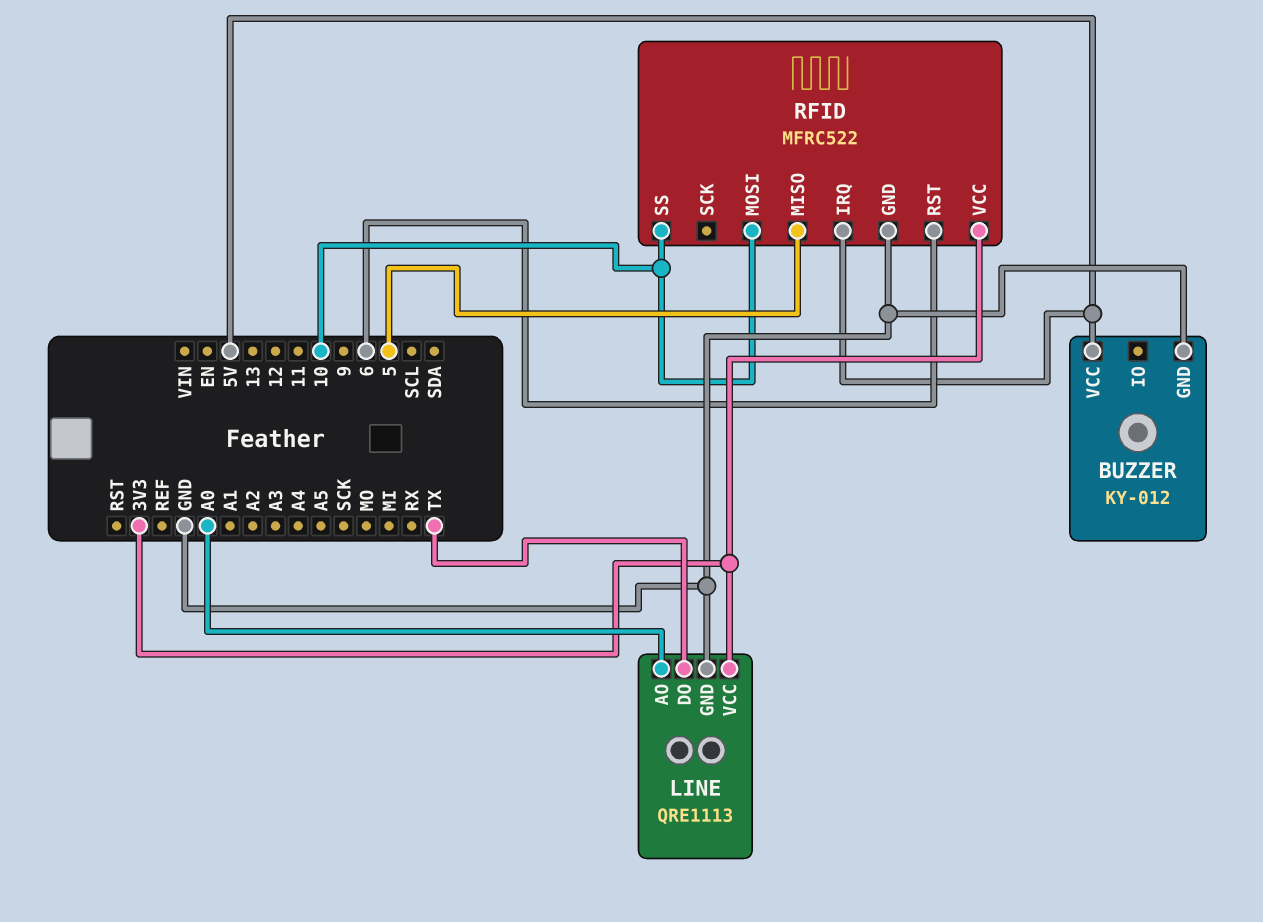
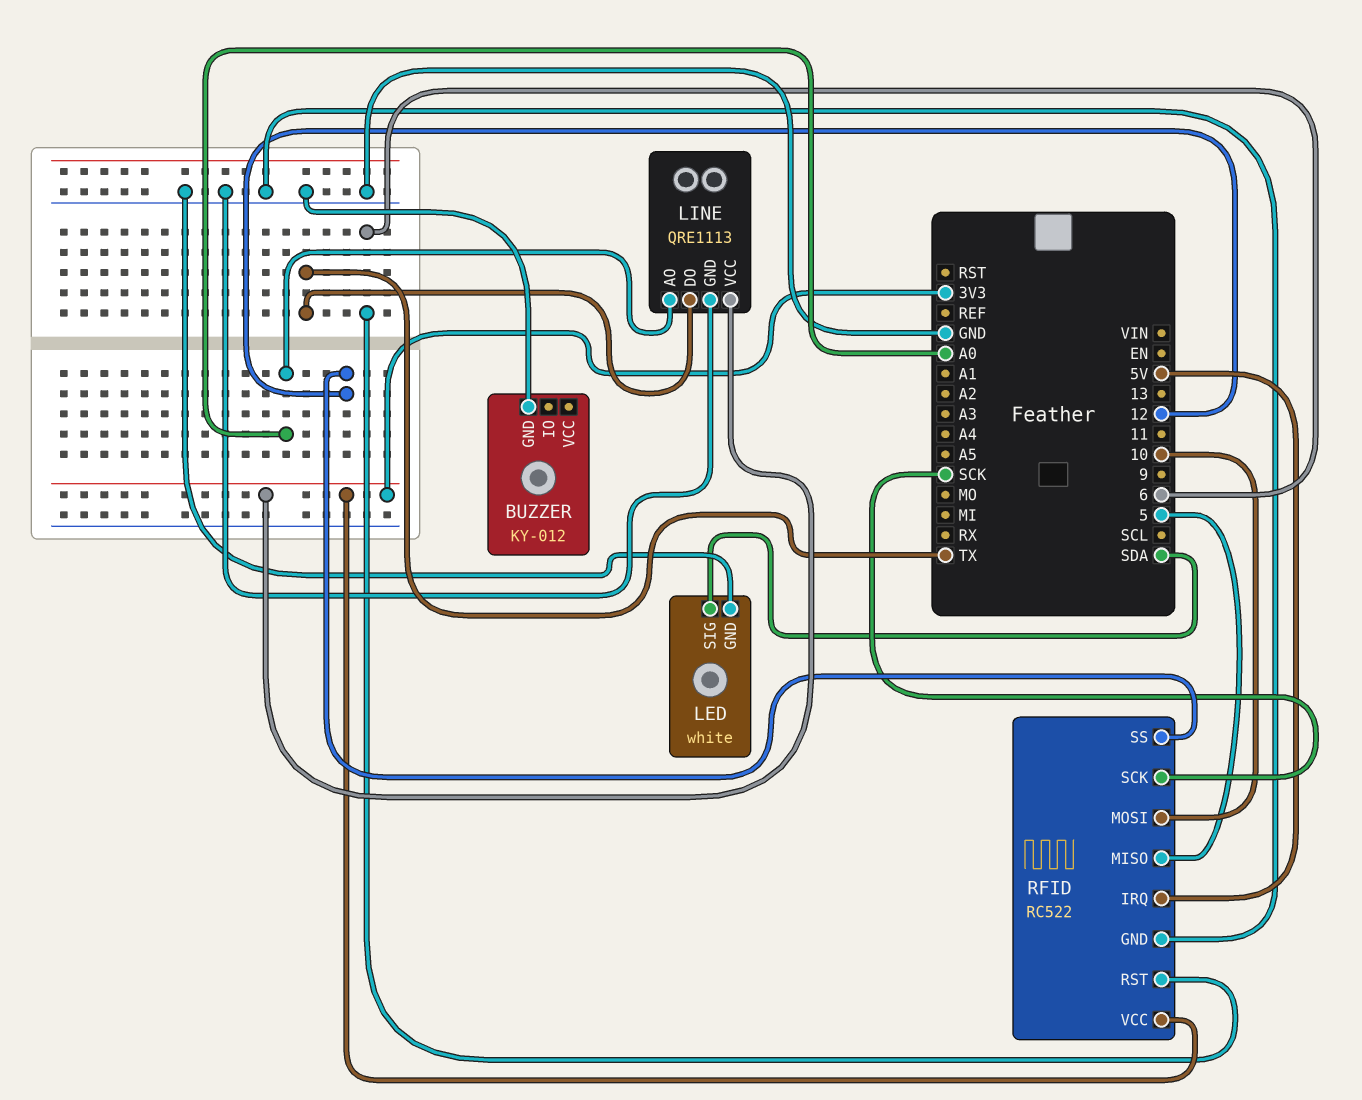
BUZZER pin VCC: 5V -> none
LED: none -> white
LED pin GND: none -> GND
LED pin SIG: none -> SDA
RFID: MFRC522 -> RC522
RFID pin SCK: none -> SCK
RFID pin SS: 10 -> 12

